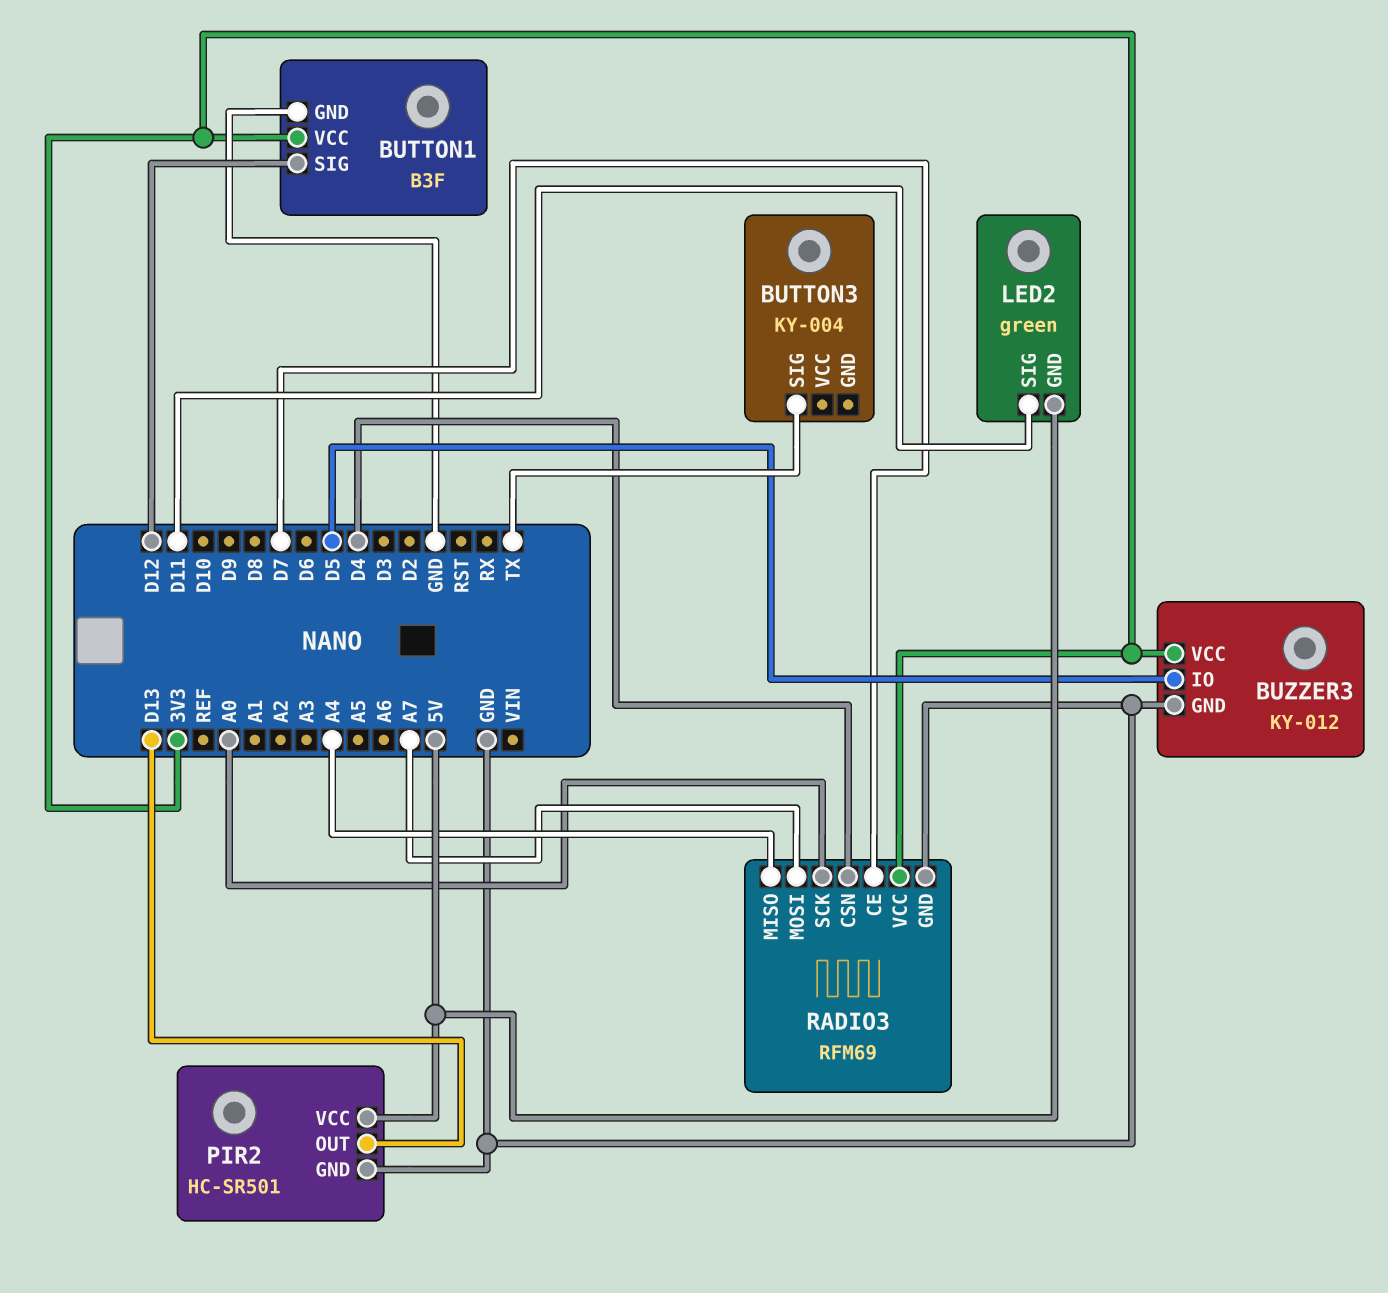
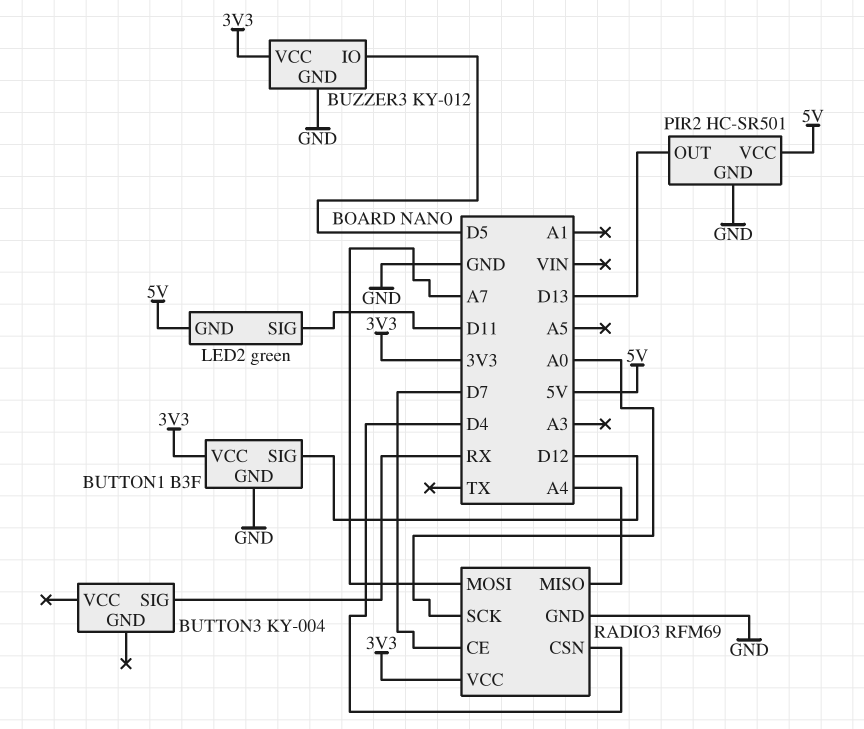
BUTTON3 pin SIG: TX -> RX

